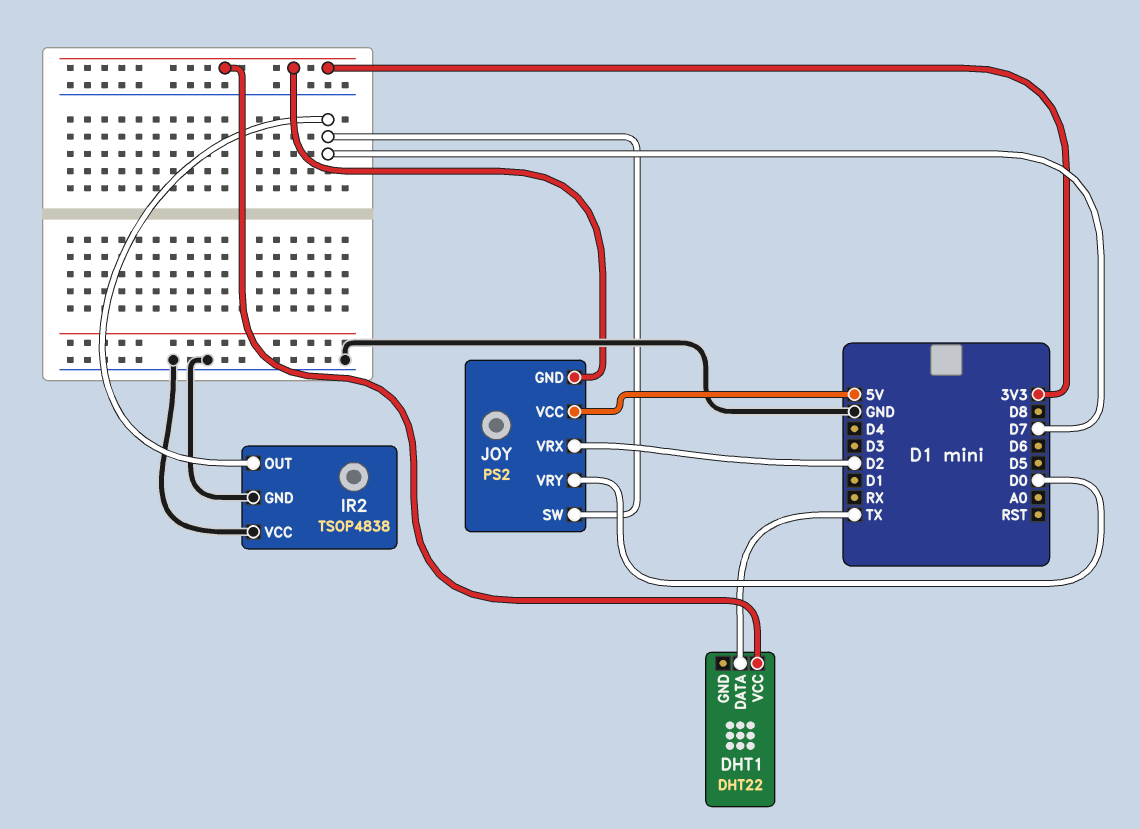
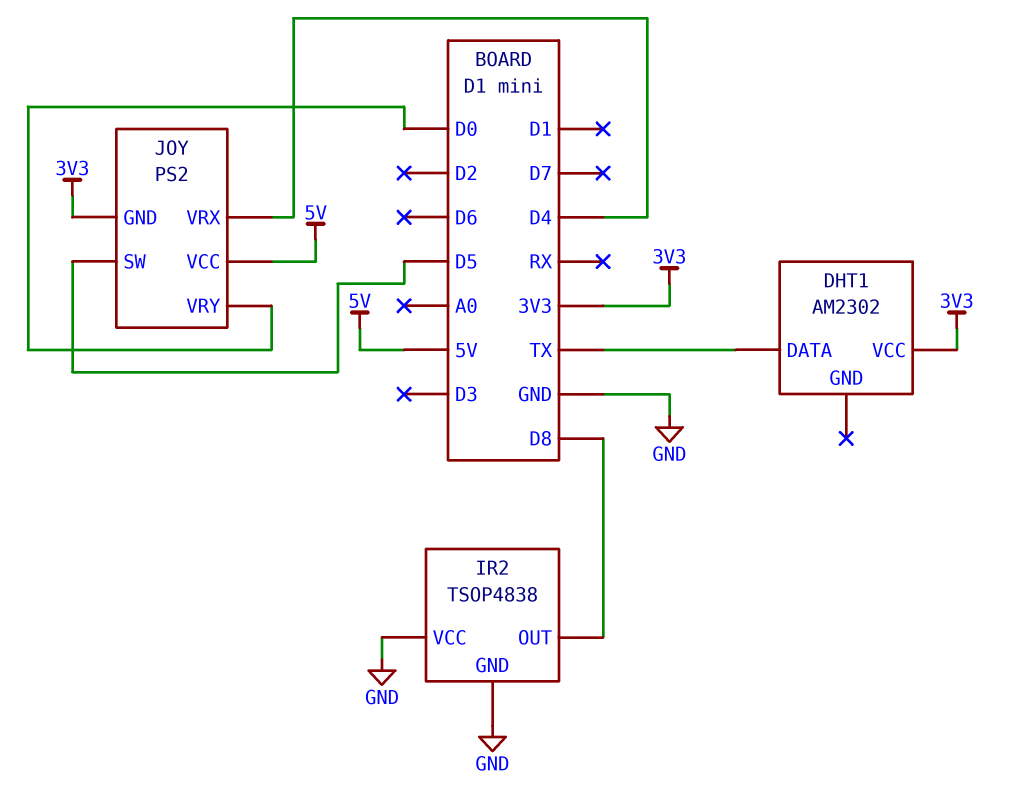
DHT1: DHT22 -> AM2302
IR2 pin OUT: D7 -> D8
JOY pin SW: D7 -> D5
JOY pin VRX: D2 -> D4

